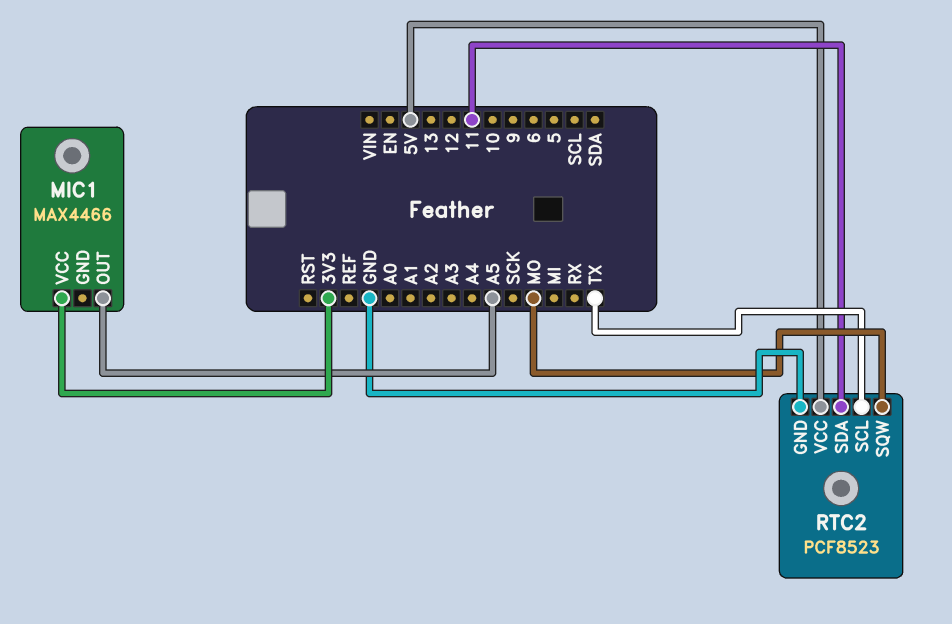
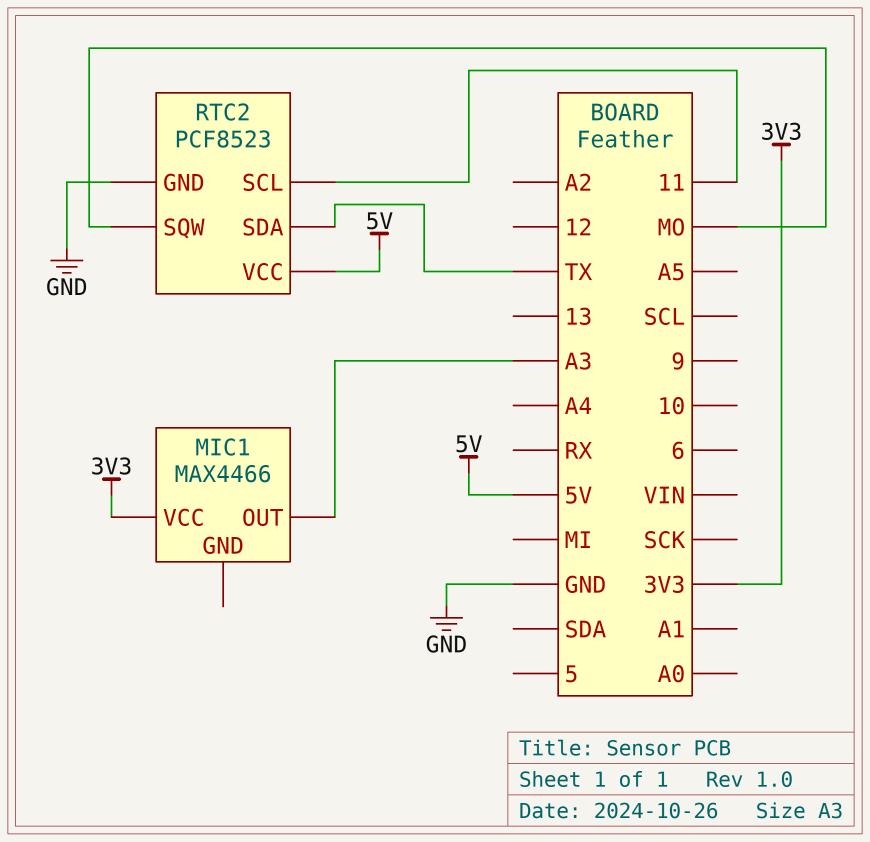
MIC1 pin OUT: A5 -> A3
RTC2 pin SCL: TX -> 11
RTC2 pin SDA: 11 -> TX

